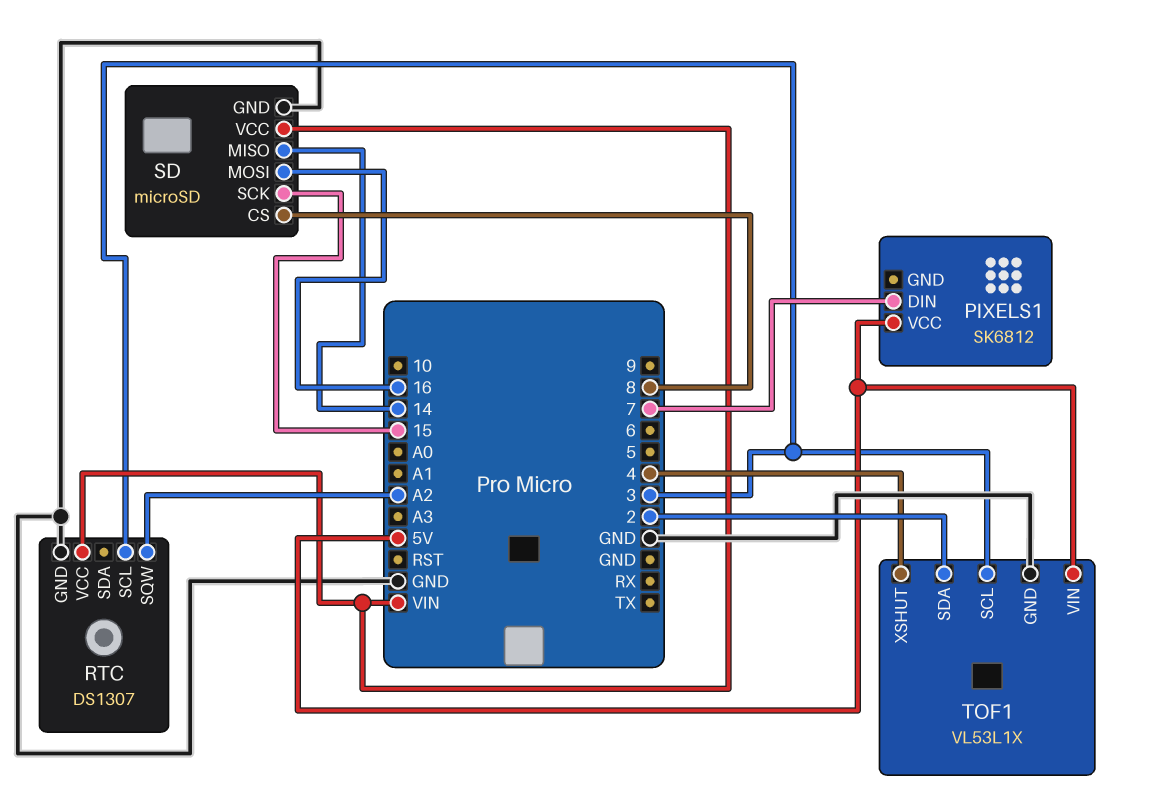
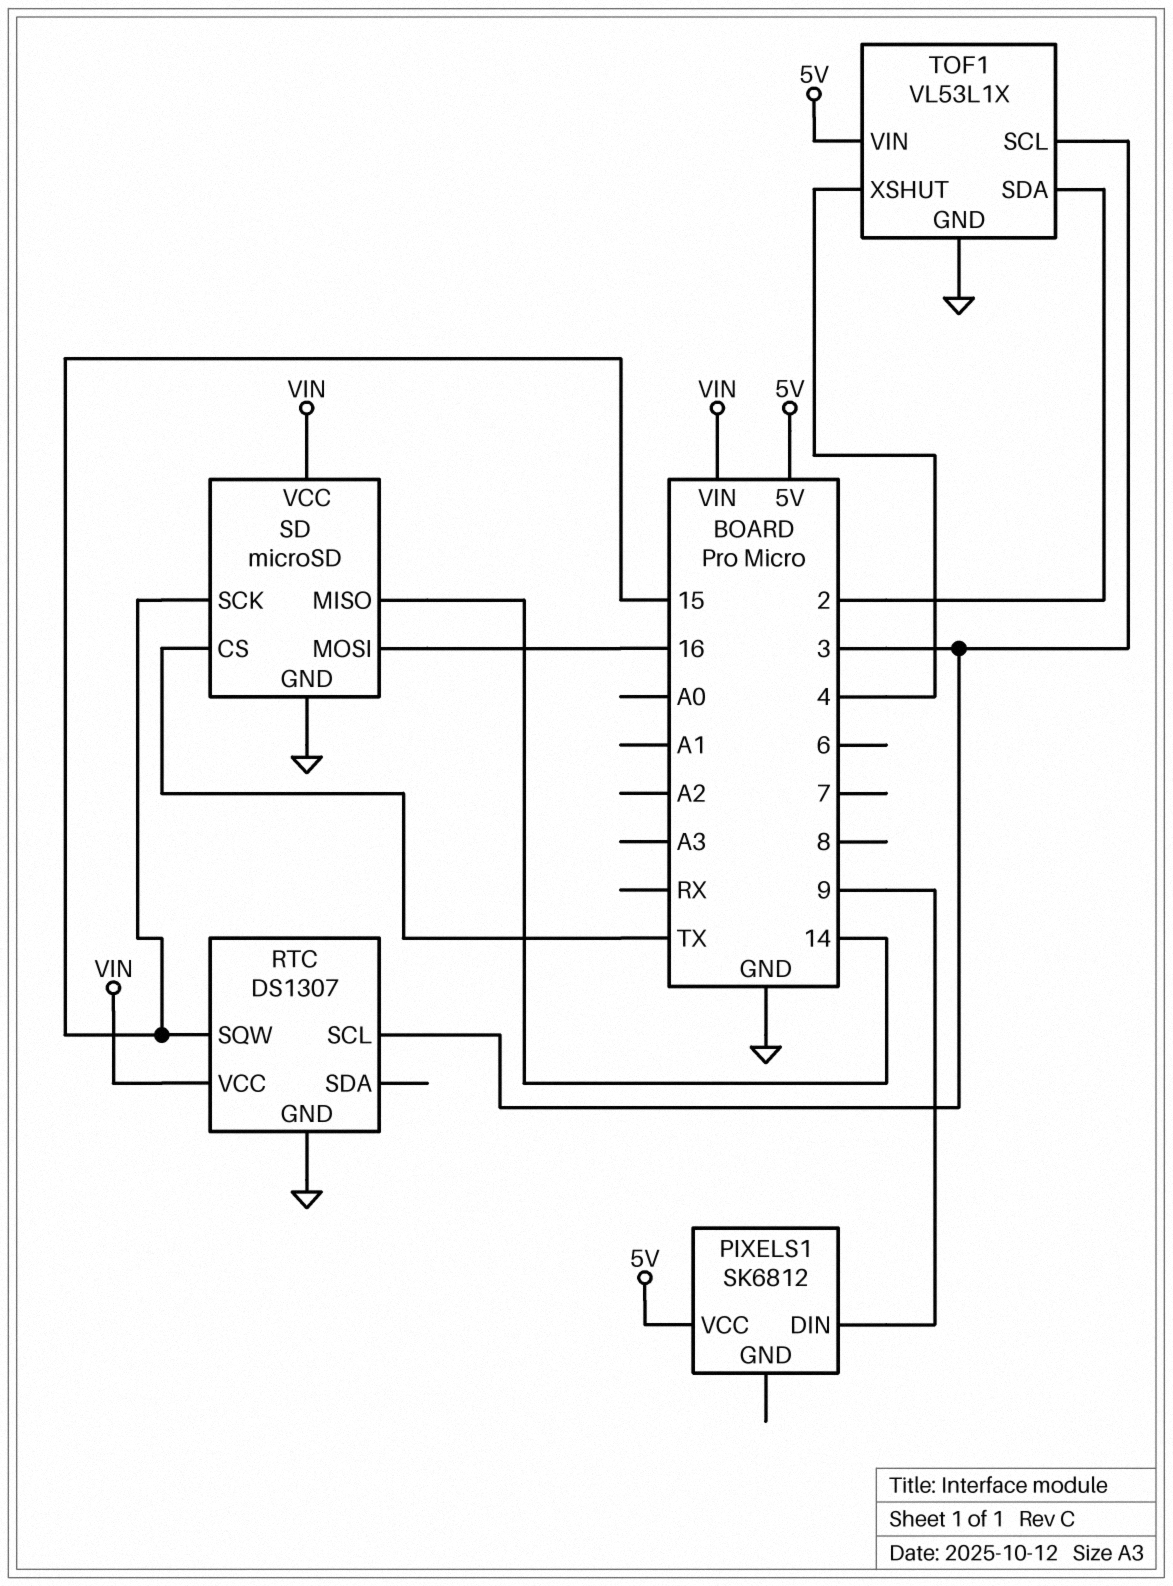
PIXELS1 pin DIN: 7 -> 9
RTC pin SQW: A2 -> 15
SD pin CS: 8 -> TX

